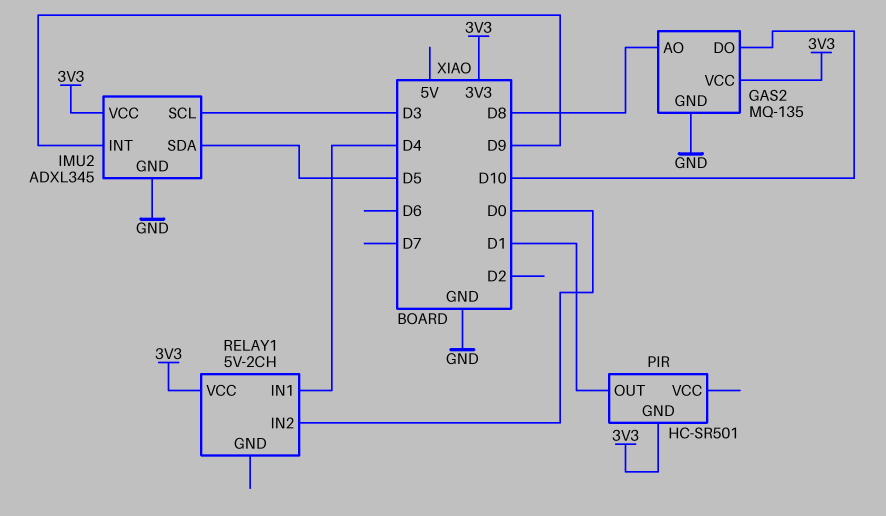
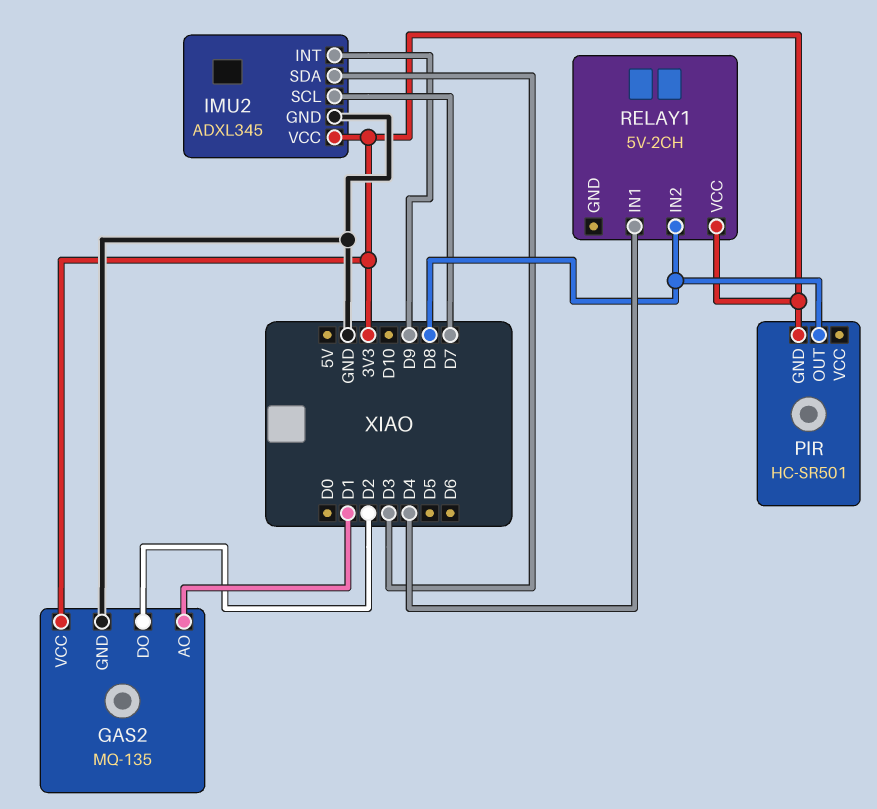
GAS2 pin AO: D8 -> D1
GAS2 pin DO: D10 -> D2
IMU2 pin SCL: D3 -> D7
IMU2 pin SDA: D5 -> D3
PIR pin OUT: D1 -> D8
RELAY1 pin IN2: D0 -> D8

